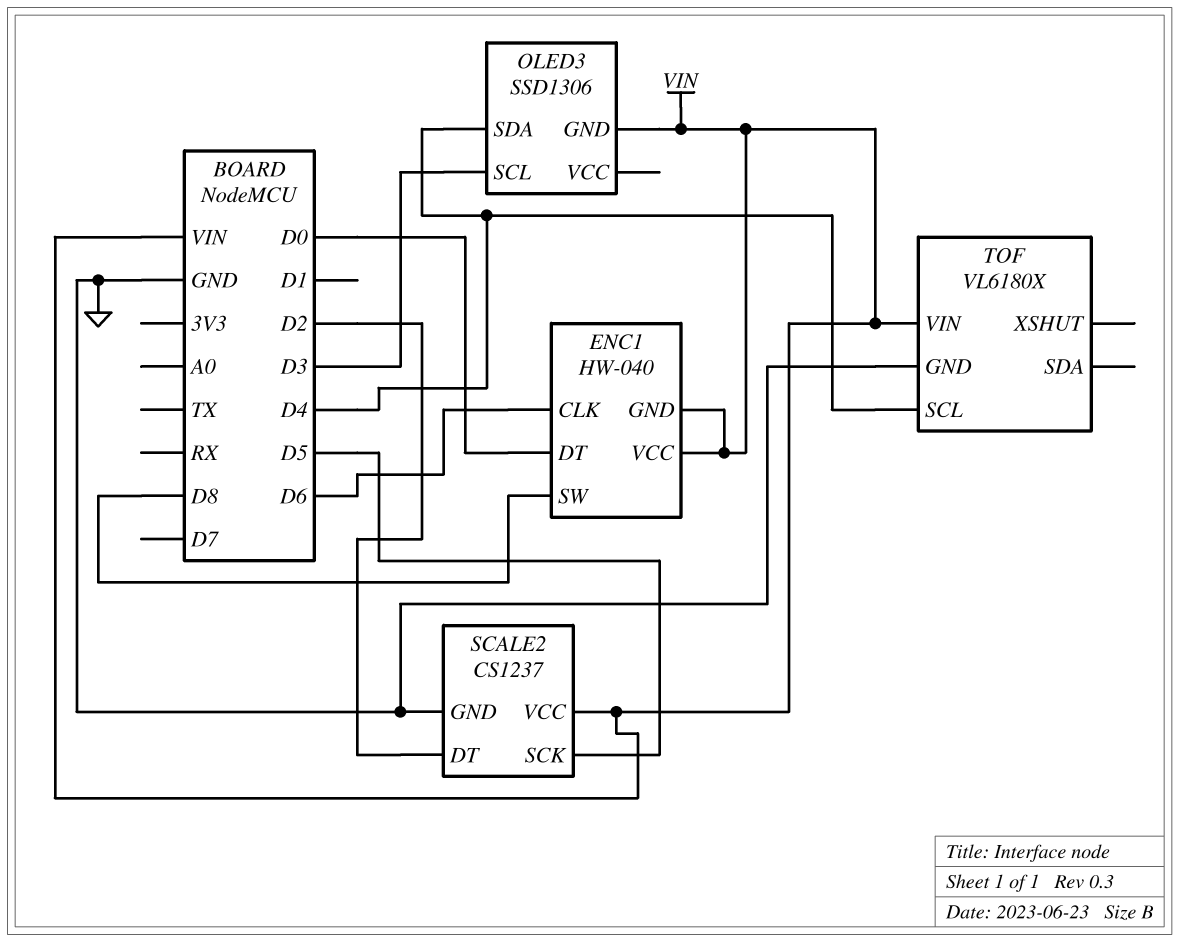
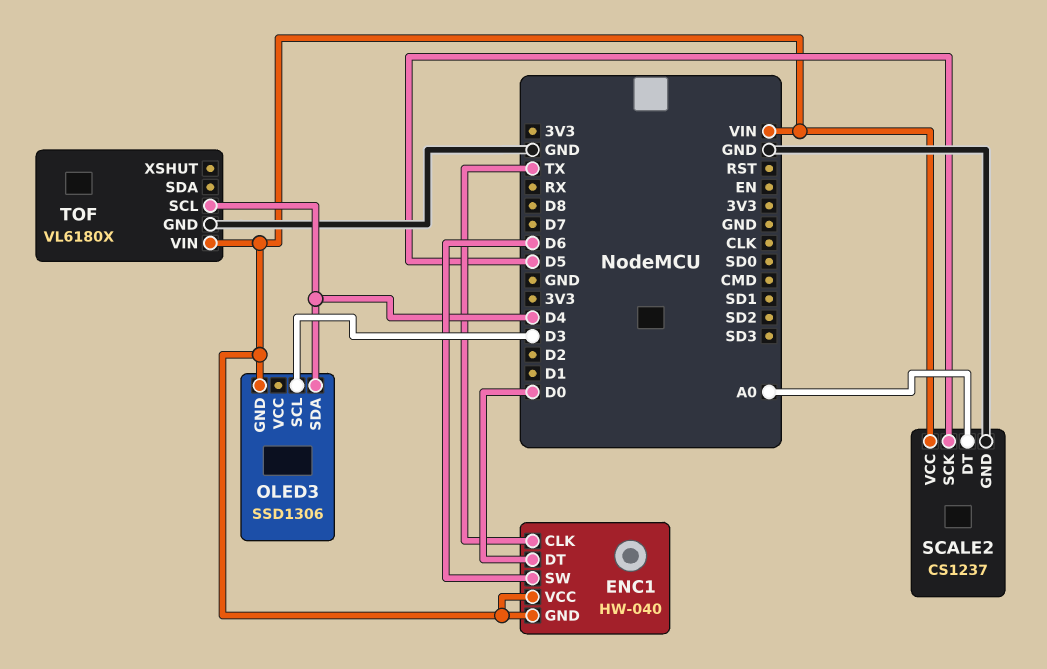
ENC1 pin CLK: D6 -> TX
ENC1 pin SW: D8 -> D6
SCALE2 pin DT: D2 -> A0

